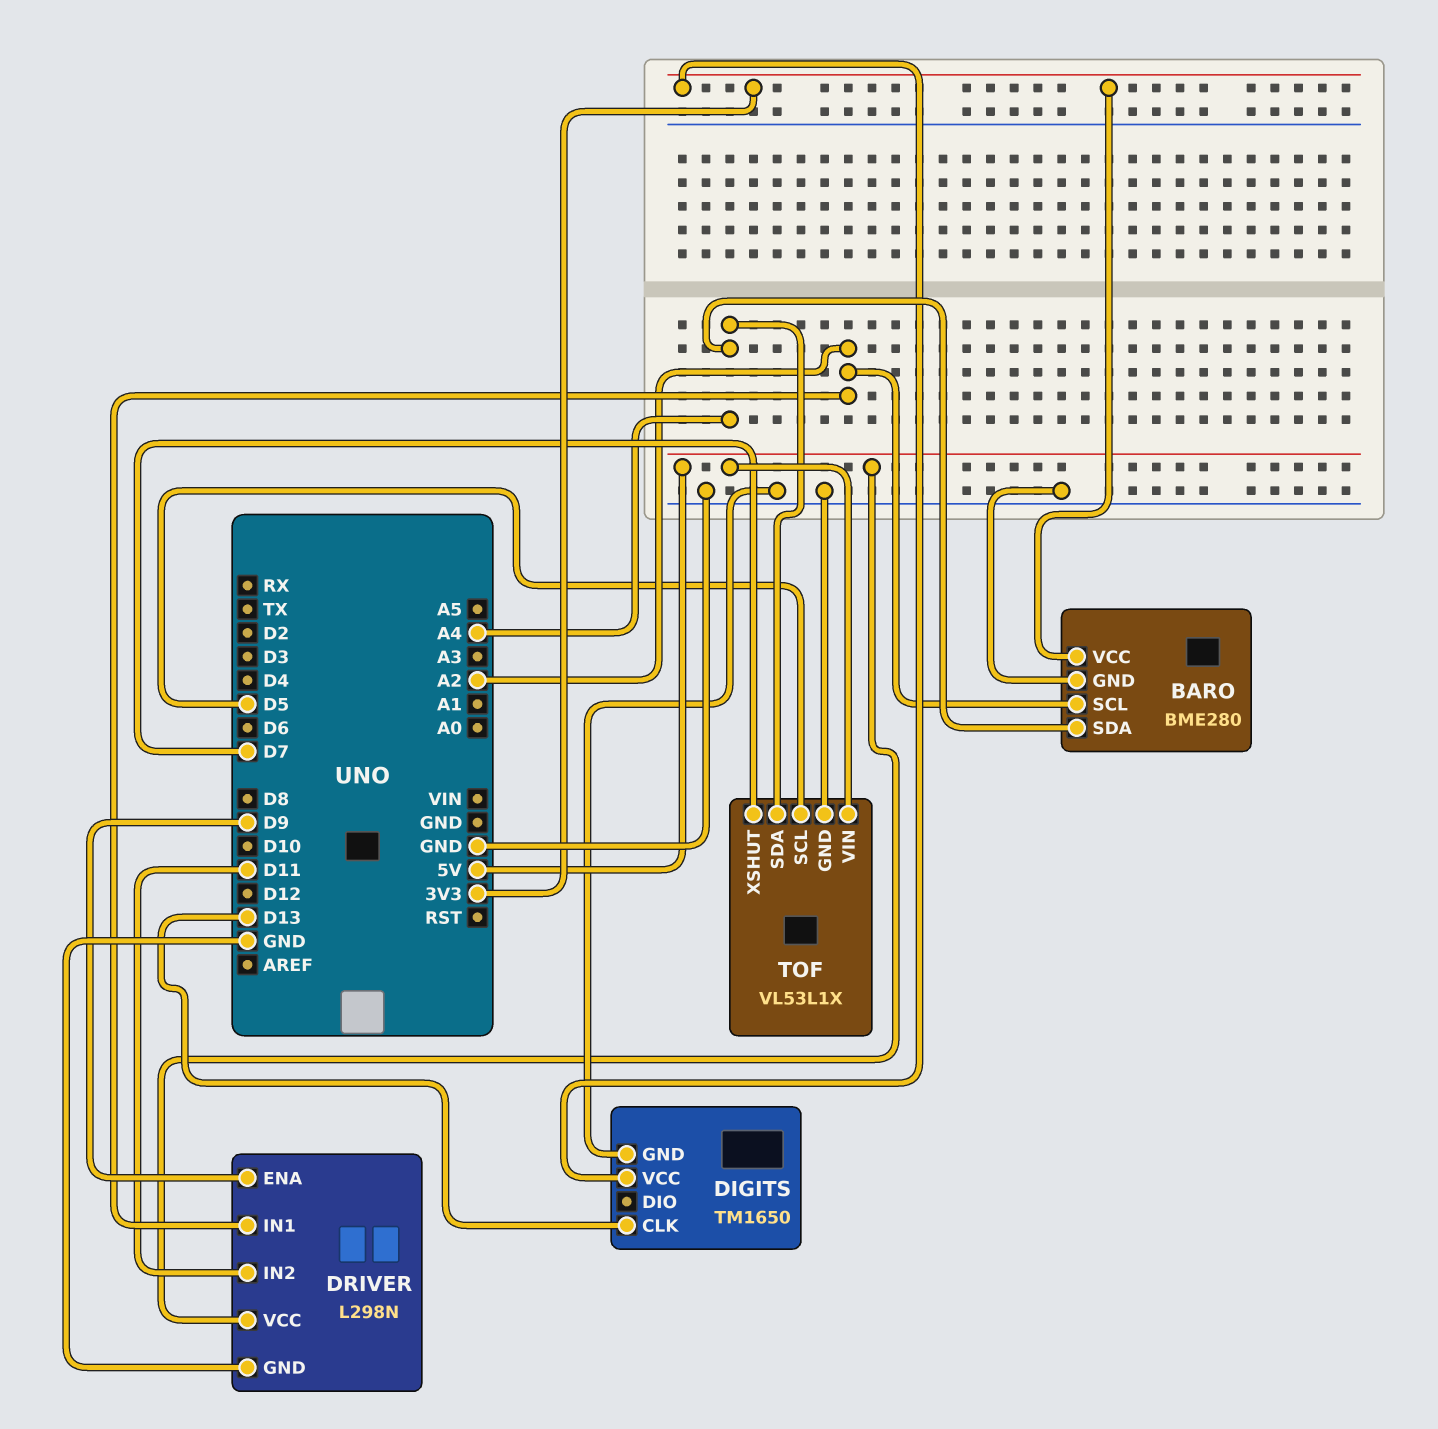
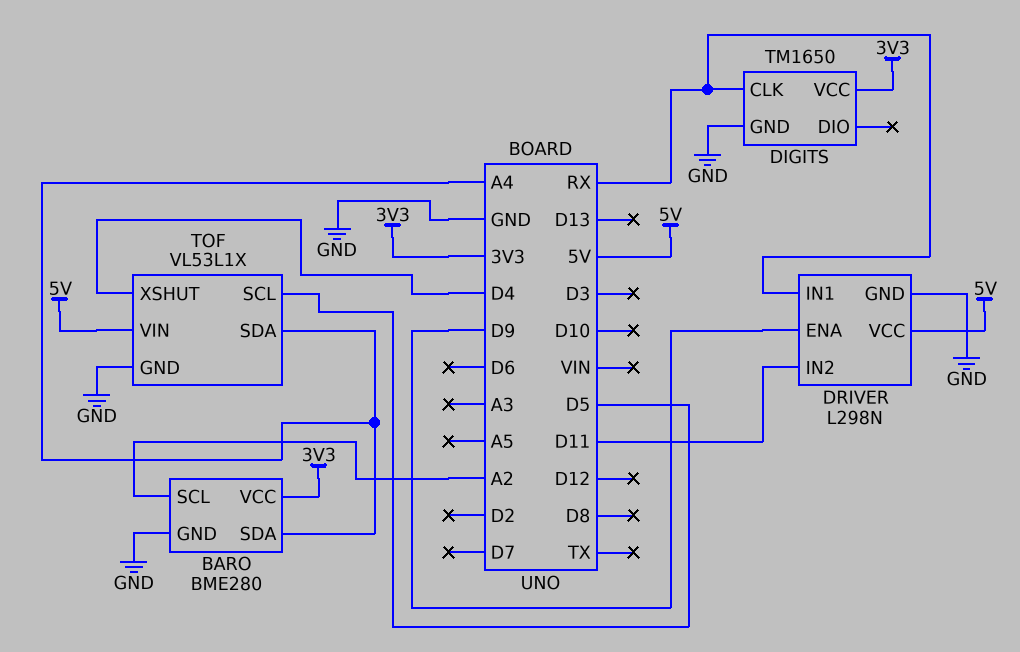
DIGITS pin CLK: D13 -> RX
DRIVER pin IN1: A2 -> RX
TOF pin XSHUT: D7 -> D4

